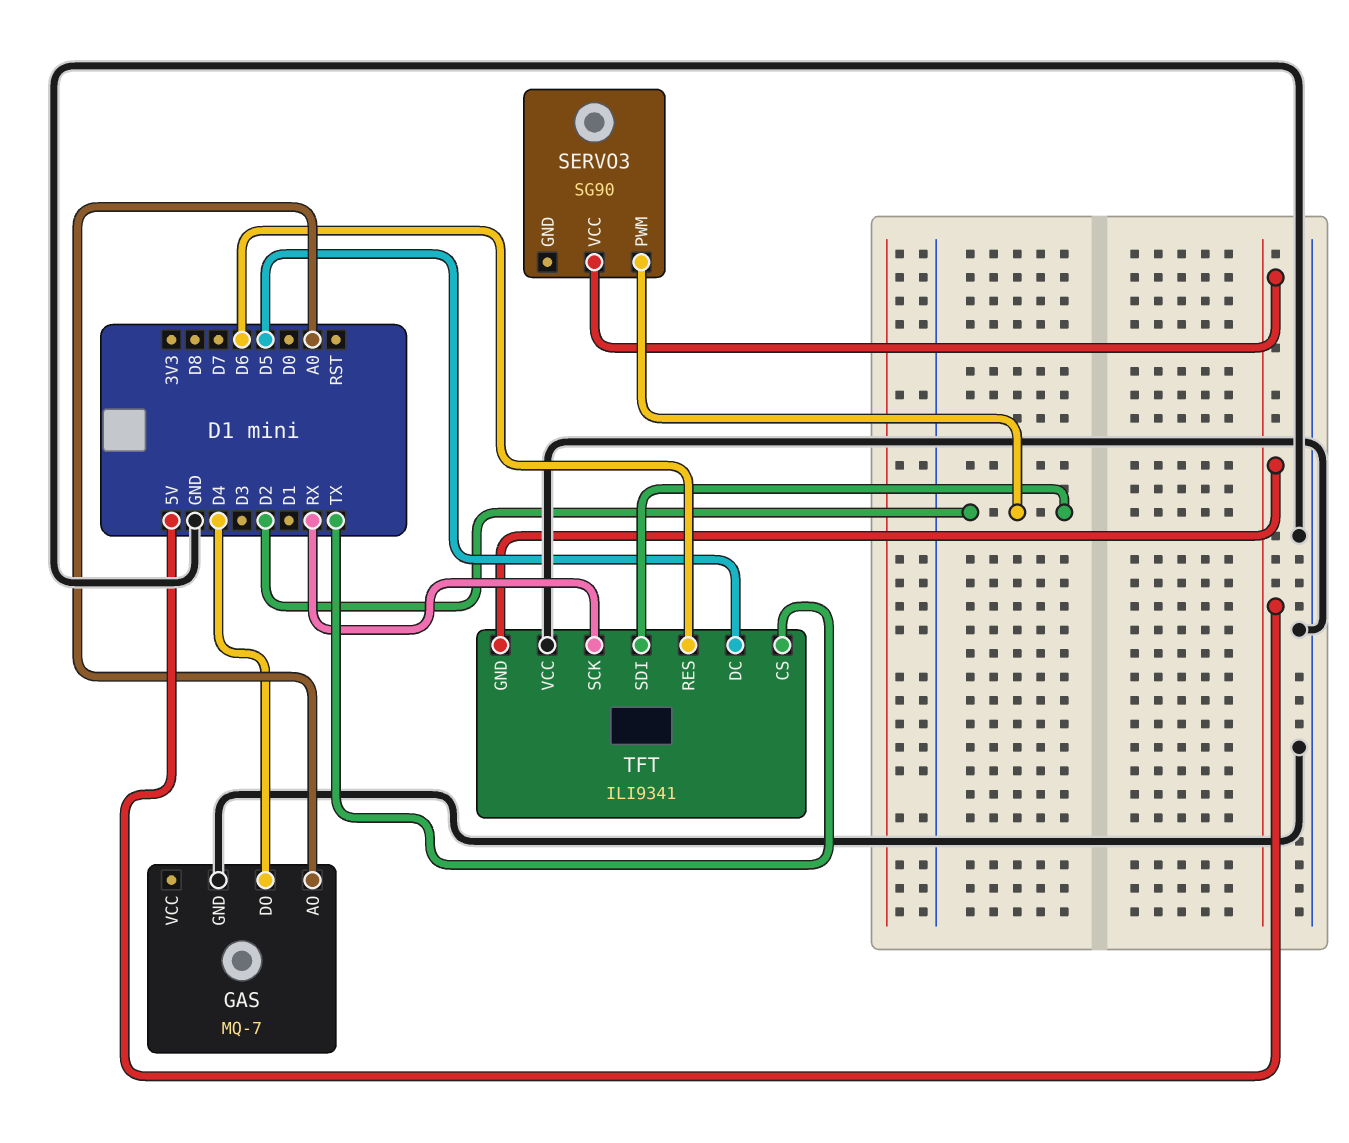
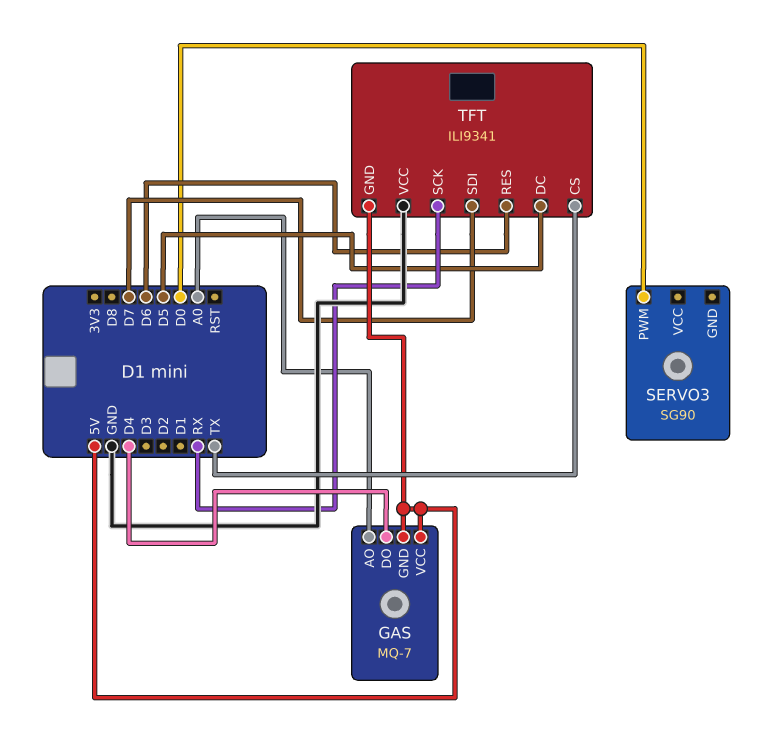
GAS pin GND: GND -> 5V
GAS pin VCC: none -> 5V
SERVO3 pin PWM: D2 -> D0
SERVO3 pin VCC: 5V -> none
TFT pin SDI: D2 -> D7

